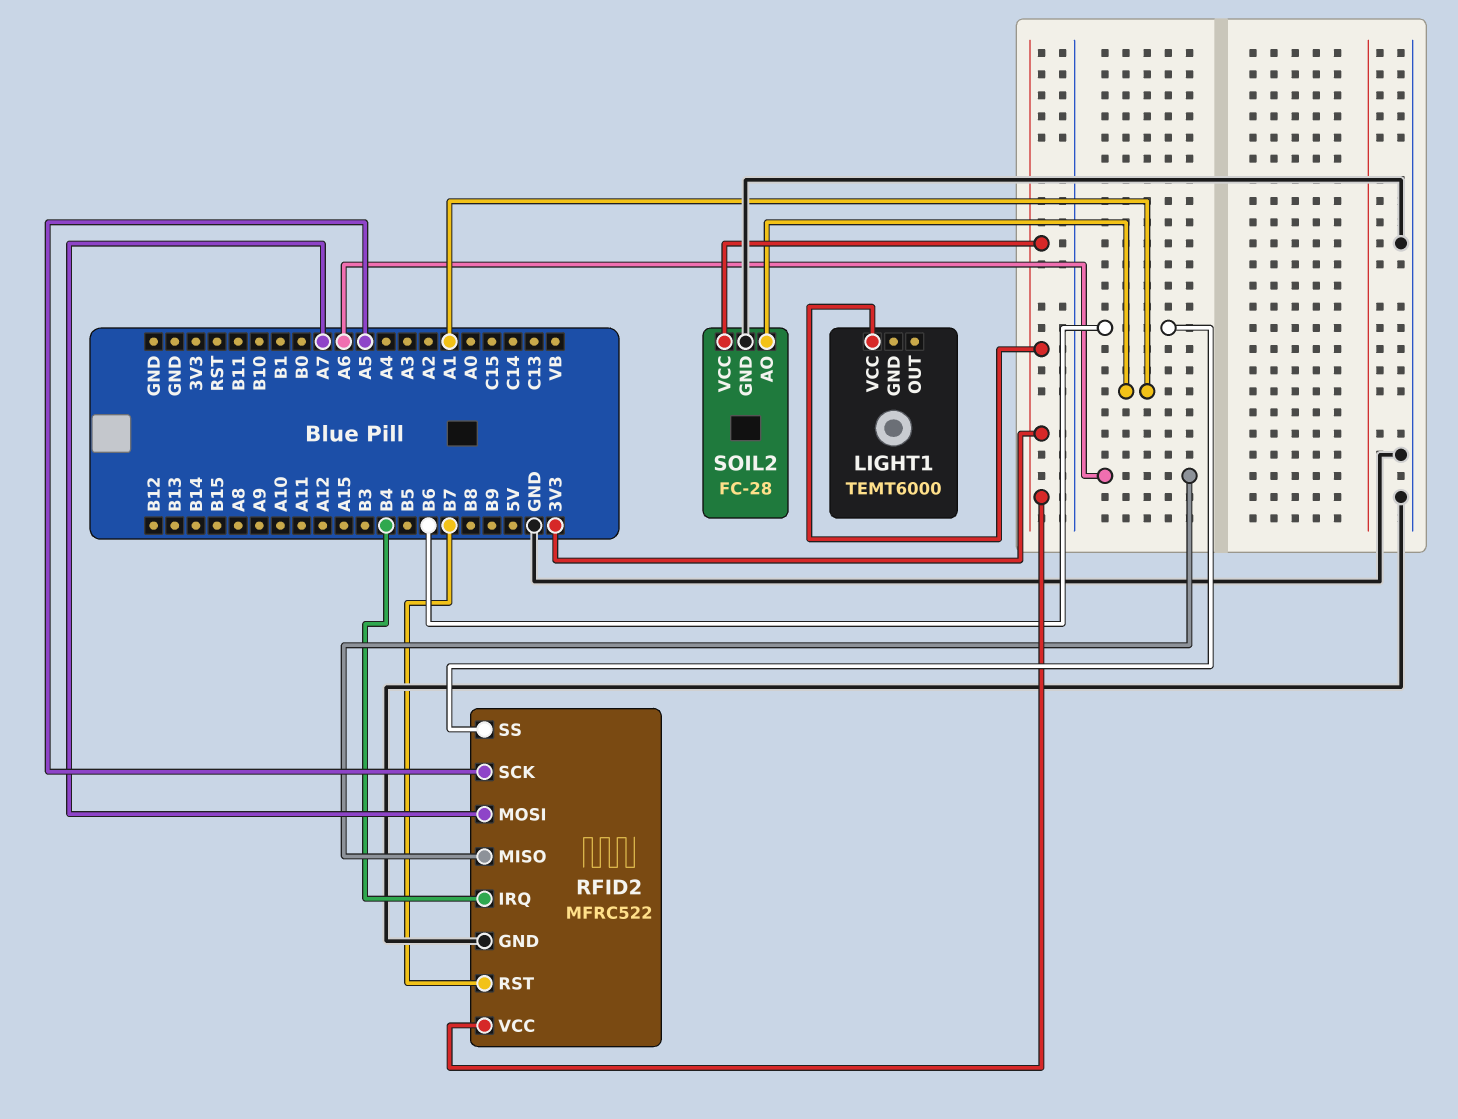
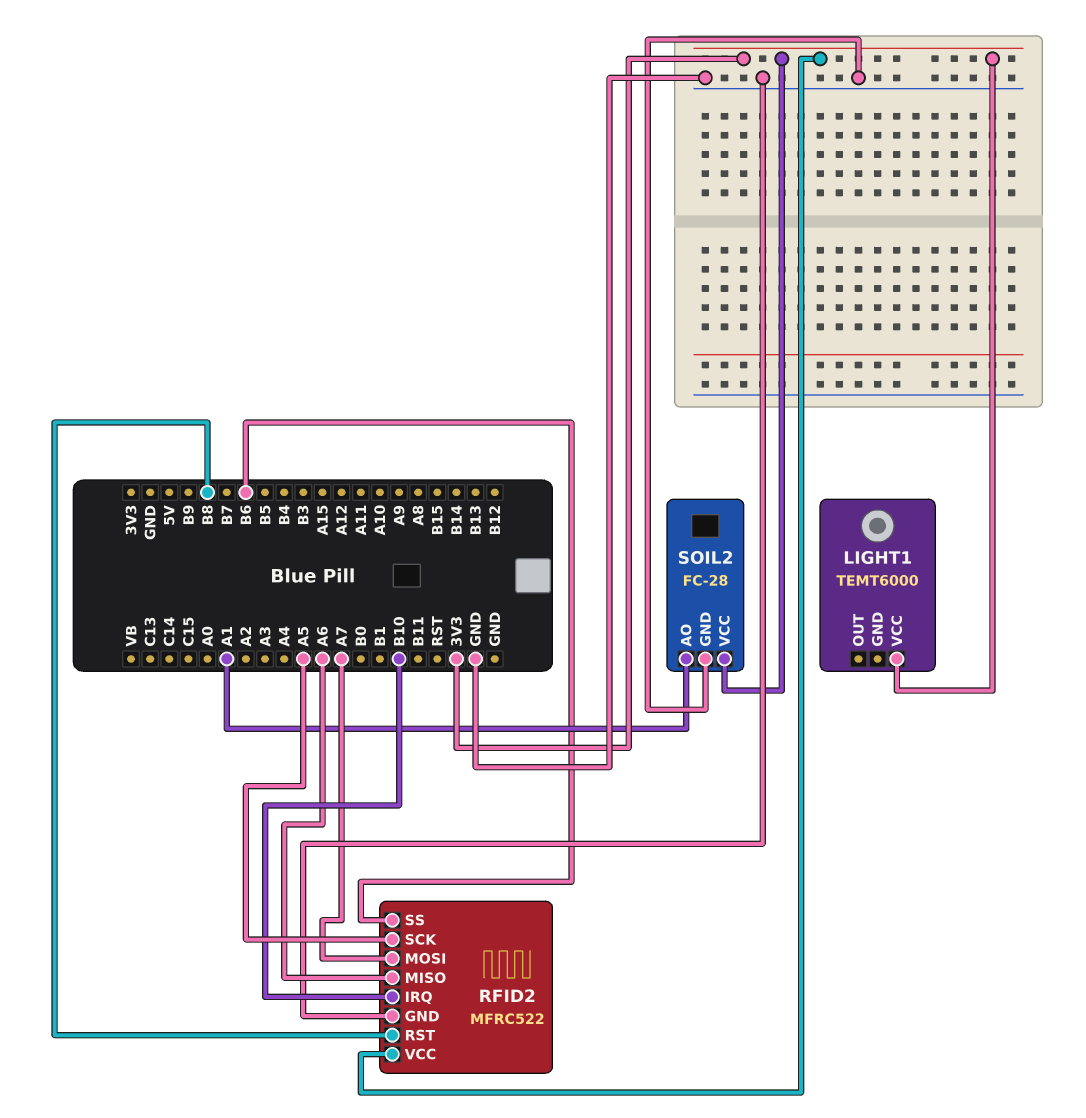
RFID2 pin IRQ: B4 -> B10
RFID2 pin RST: B7 -> B8

